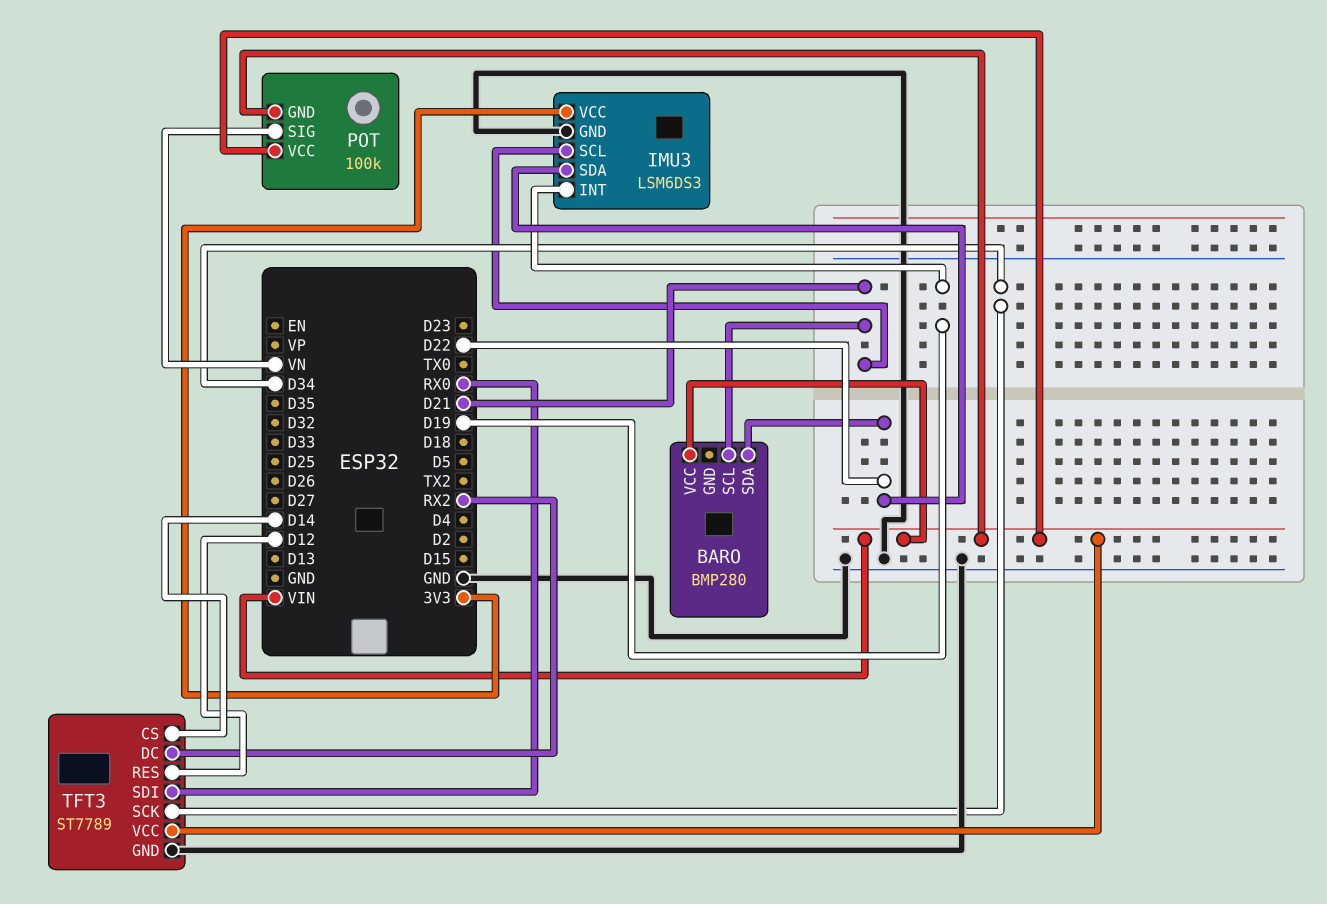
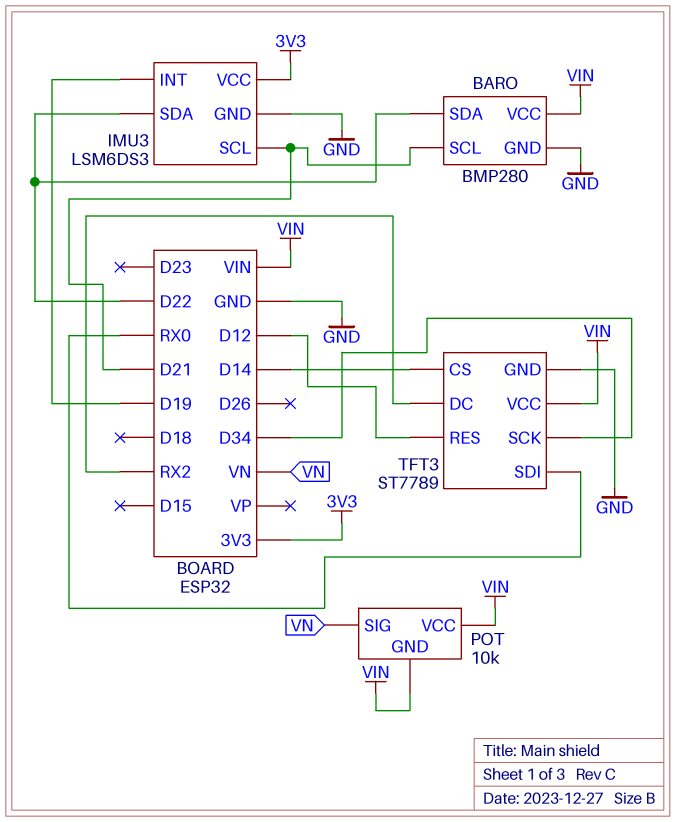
BARO pin GND: none -> GND
POT: 100k -> 10k

